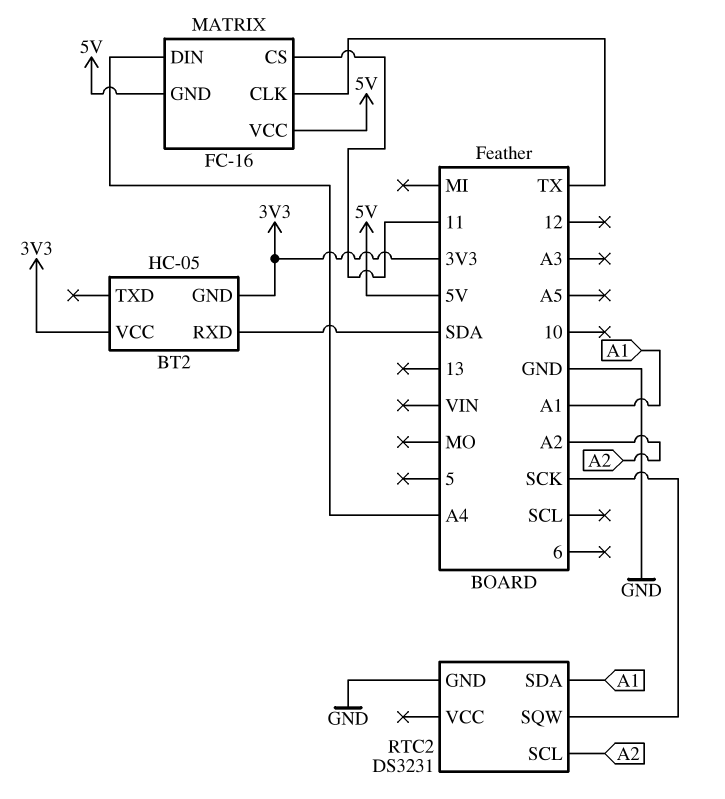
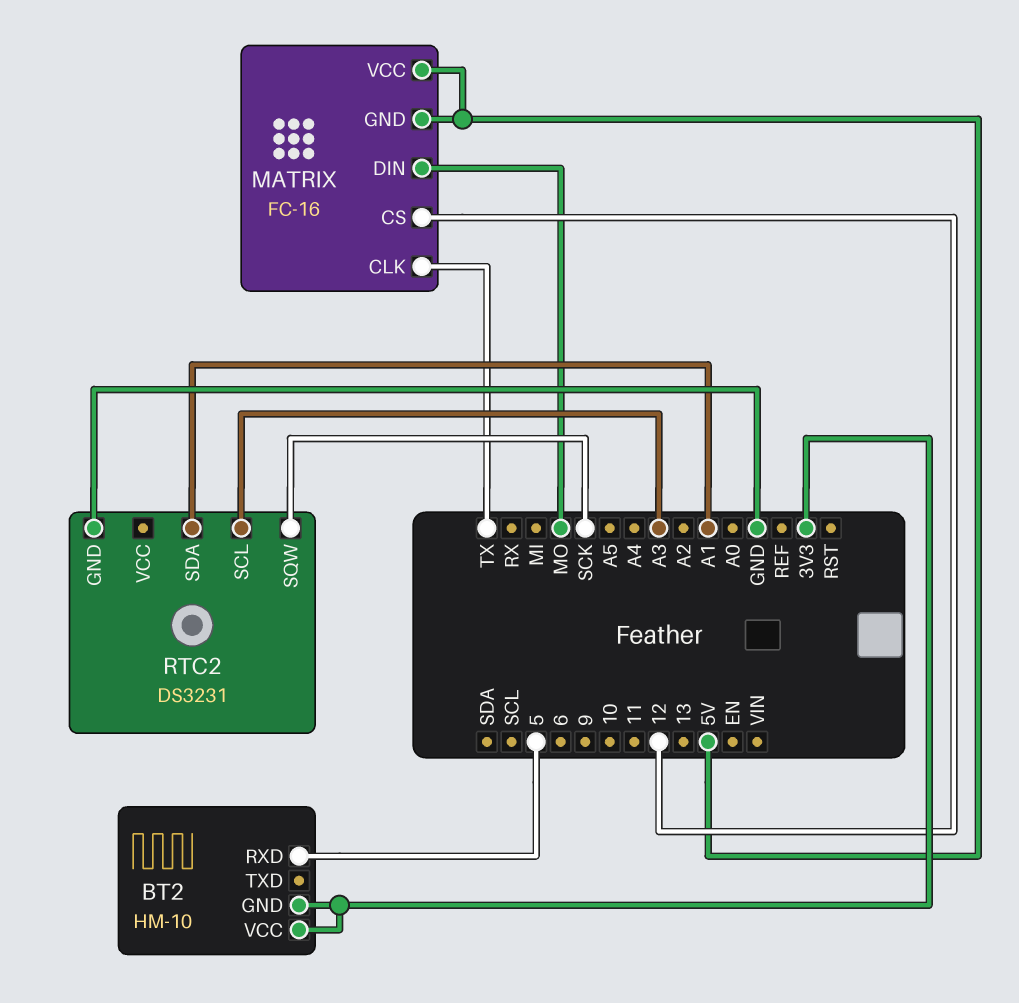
BT2: HC-05 -> HM-10
BT2 pin RXD: SDA -> 5
MATRIX pin CS: 11 -> 12
MATRIX pin DIN: A4 -> MO
RTC2 pin SCL: A2 -> A3

